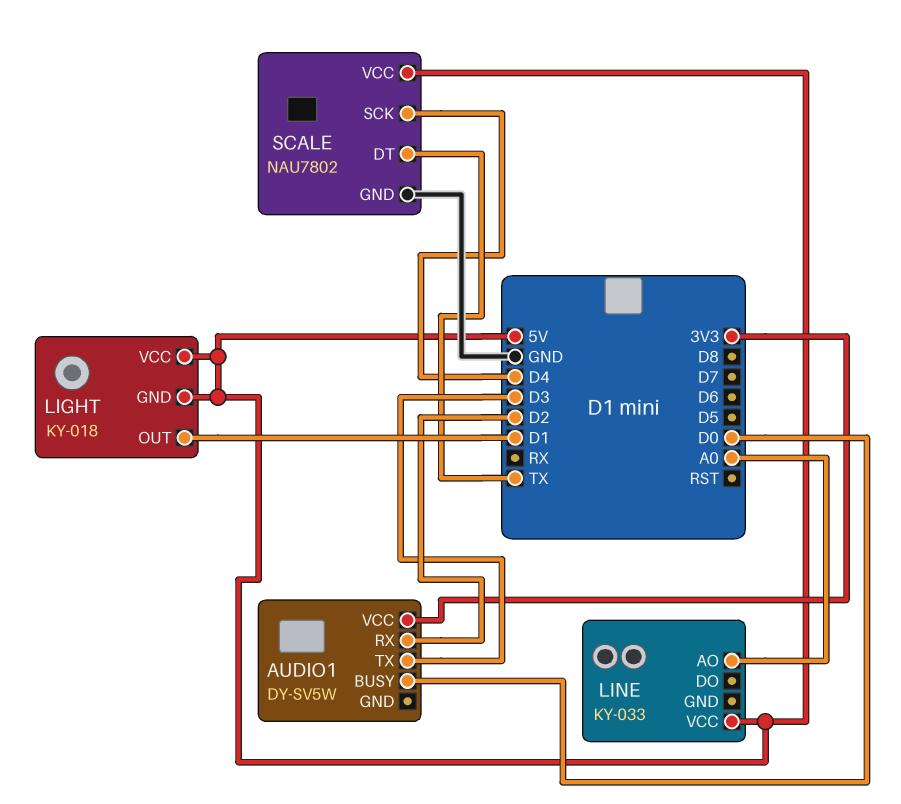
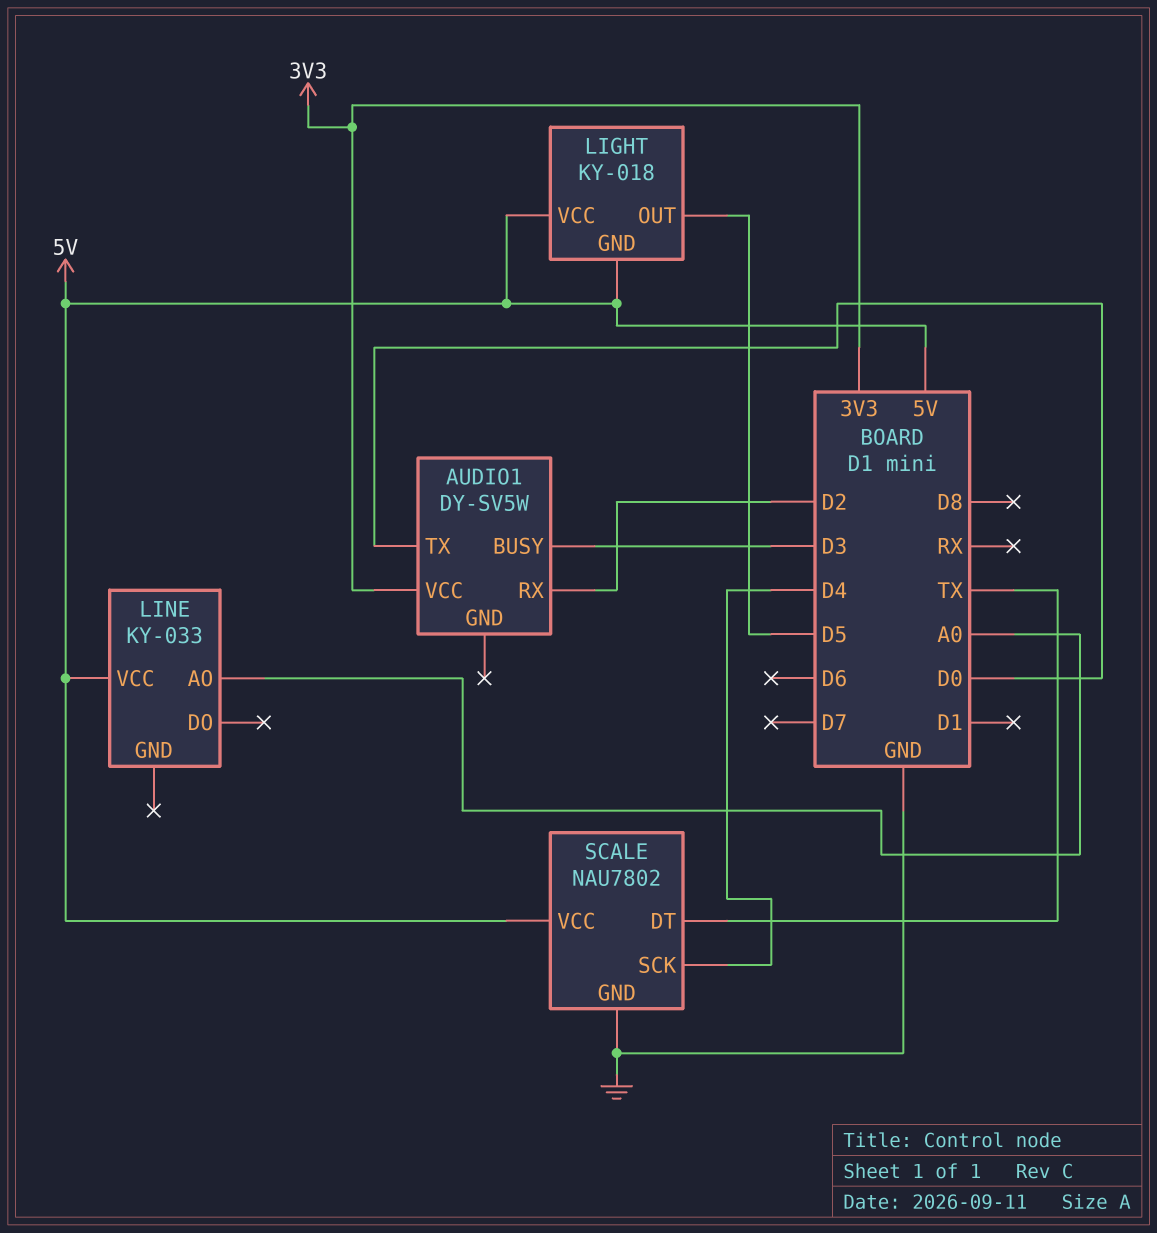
AUDIO1 pin BUSY: D0 -> D3
AUDIO1 pin TX: D3 -> D0
LIGHT pin OUT: D1 -> D5

